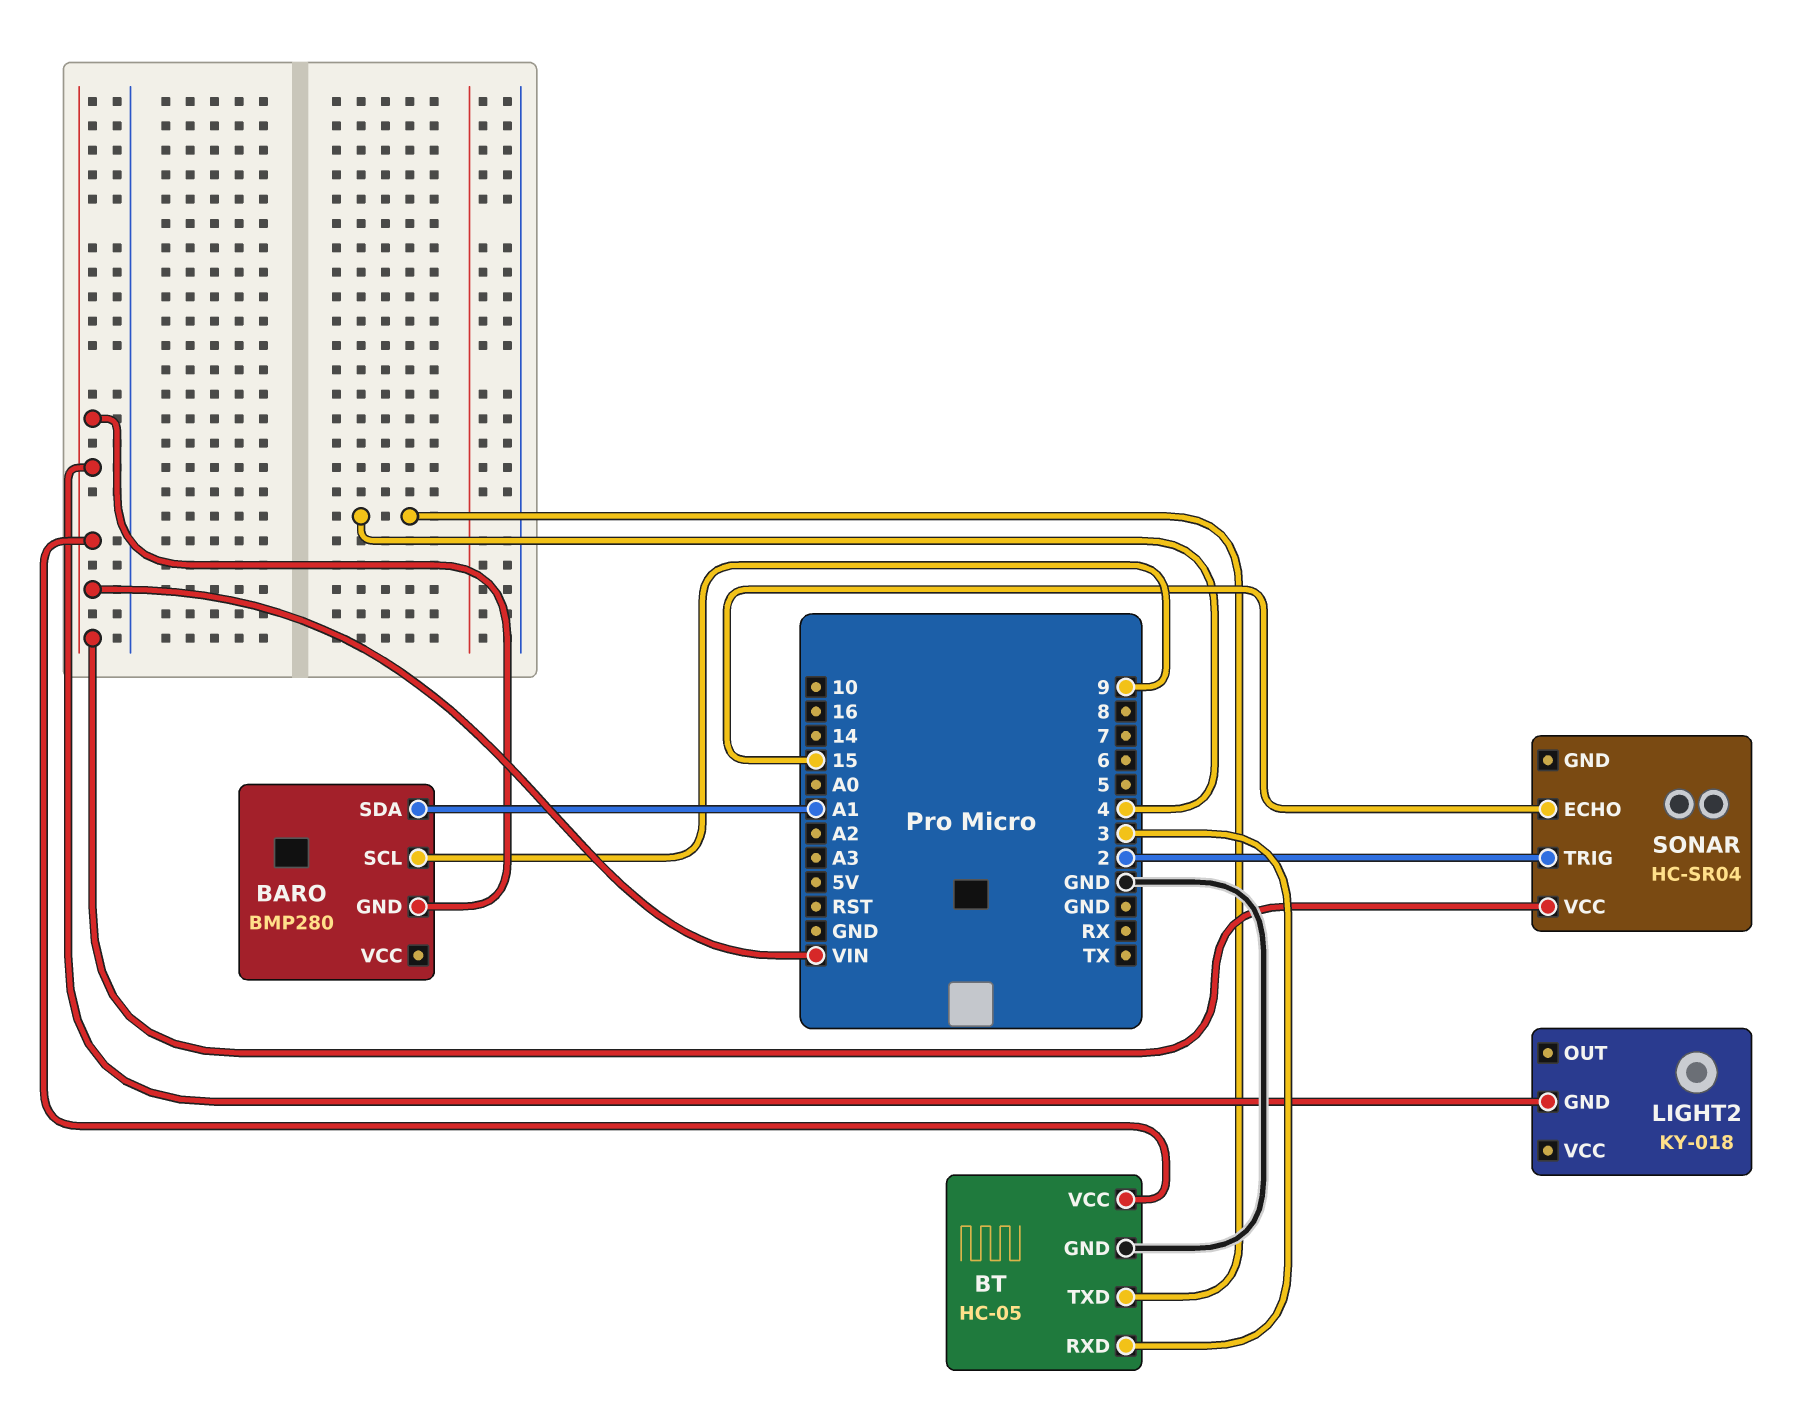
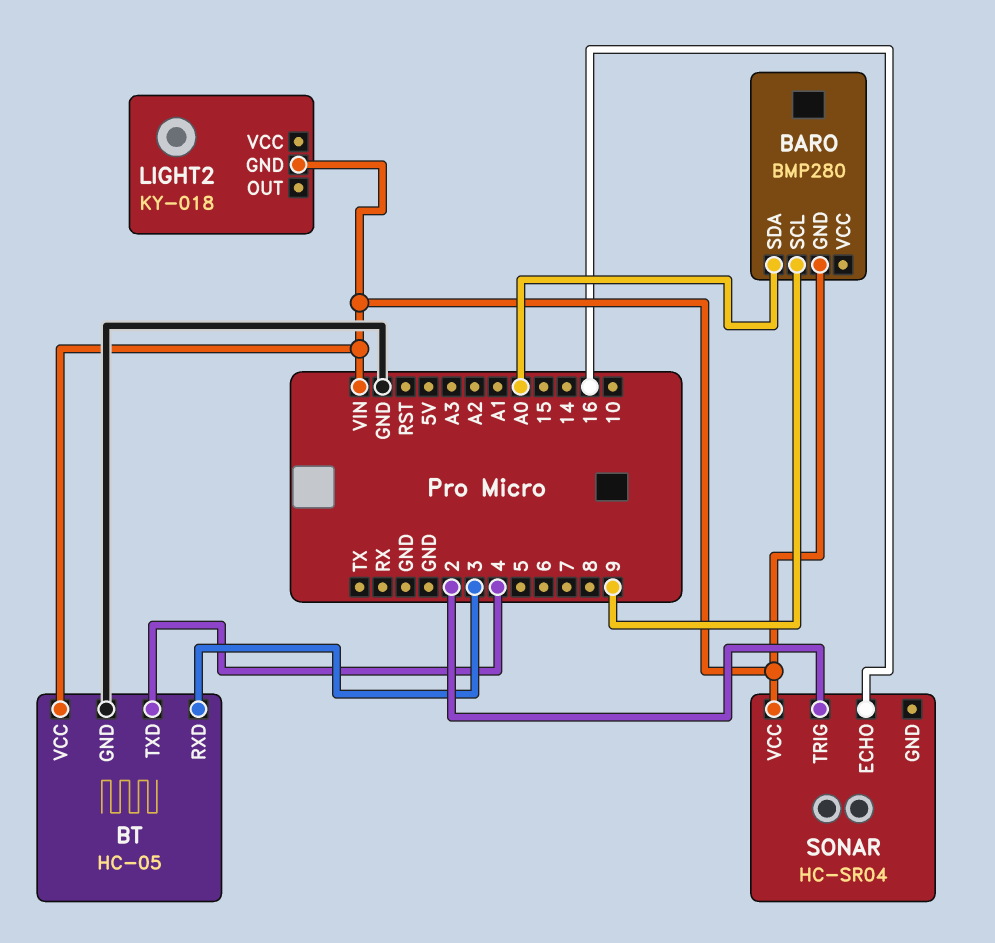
BARO pin SDA: A1 -> A0
SONAR pin ECHO: 15 -> 16

